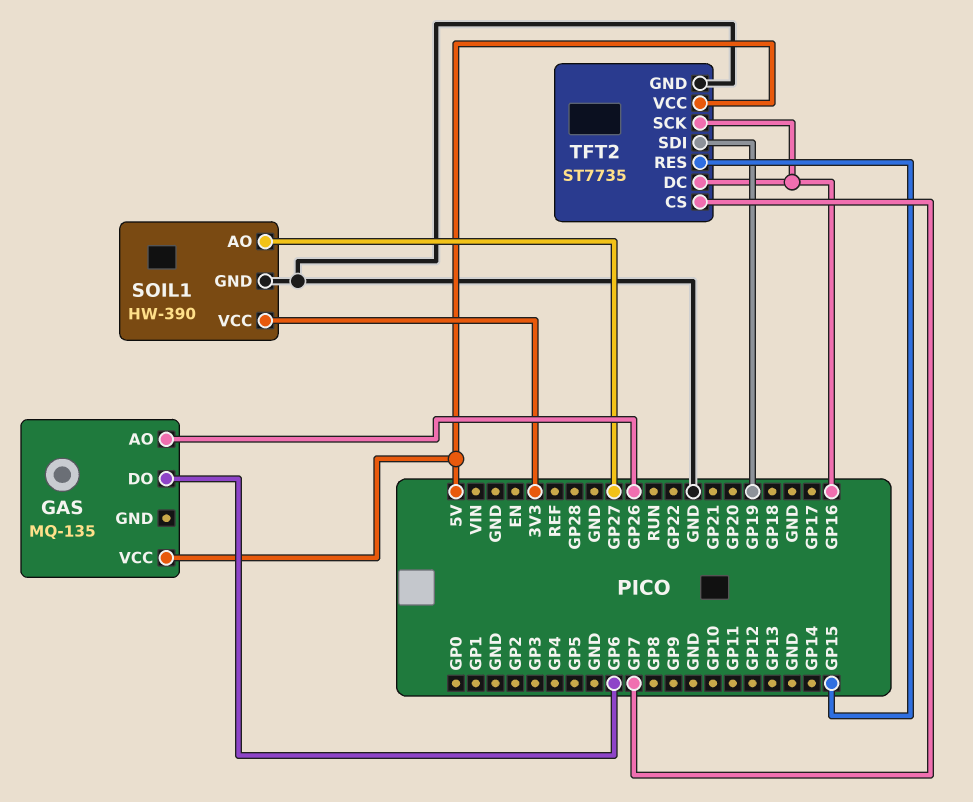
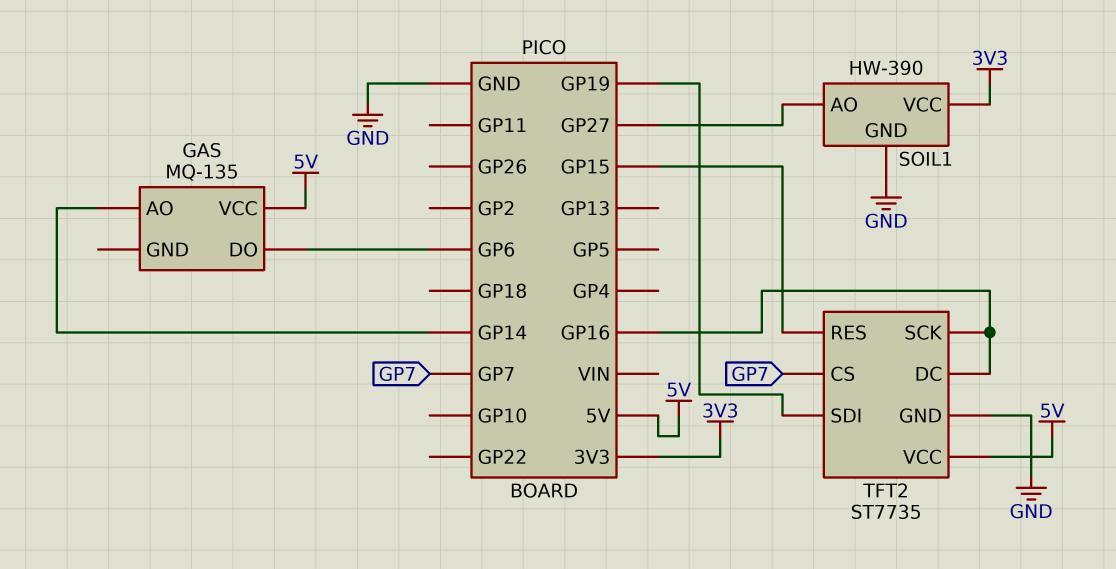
GAS pin AO: GP26 -> GP14

